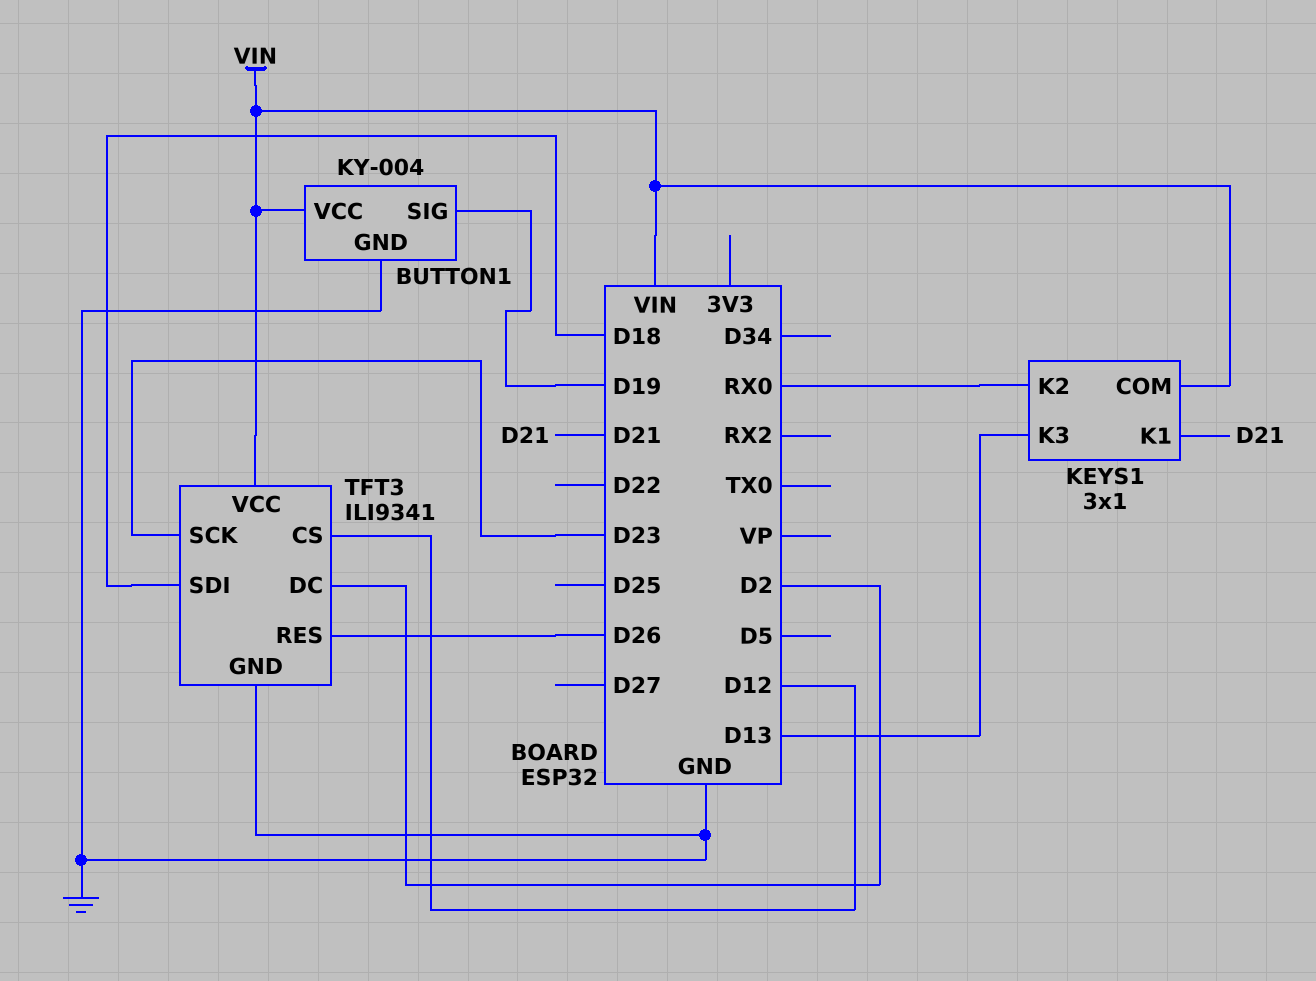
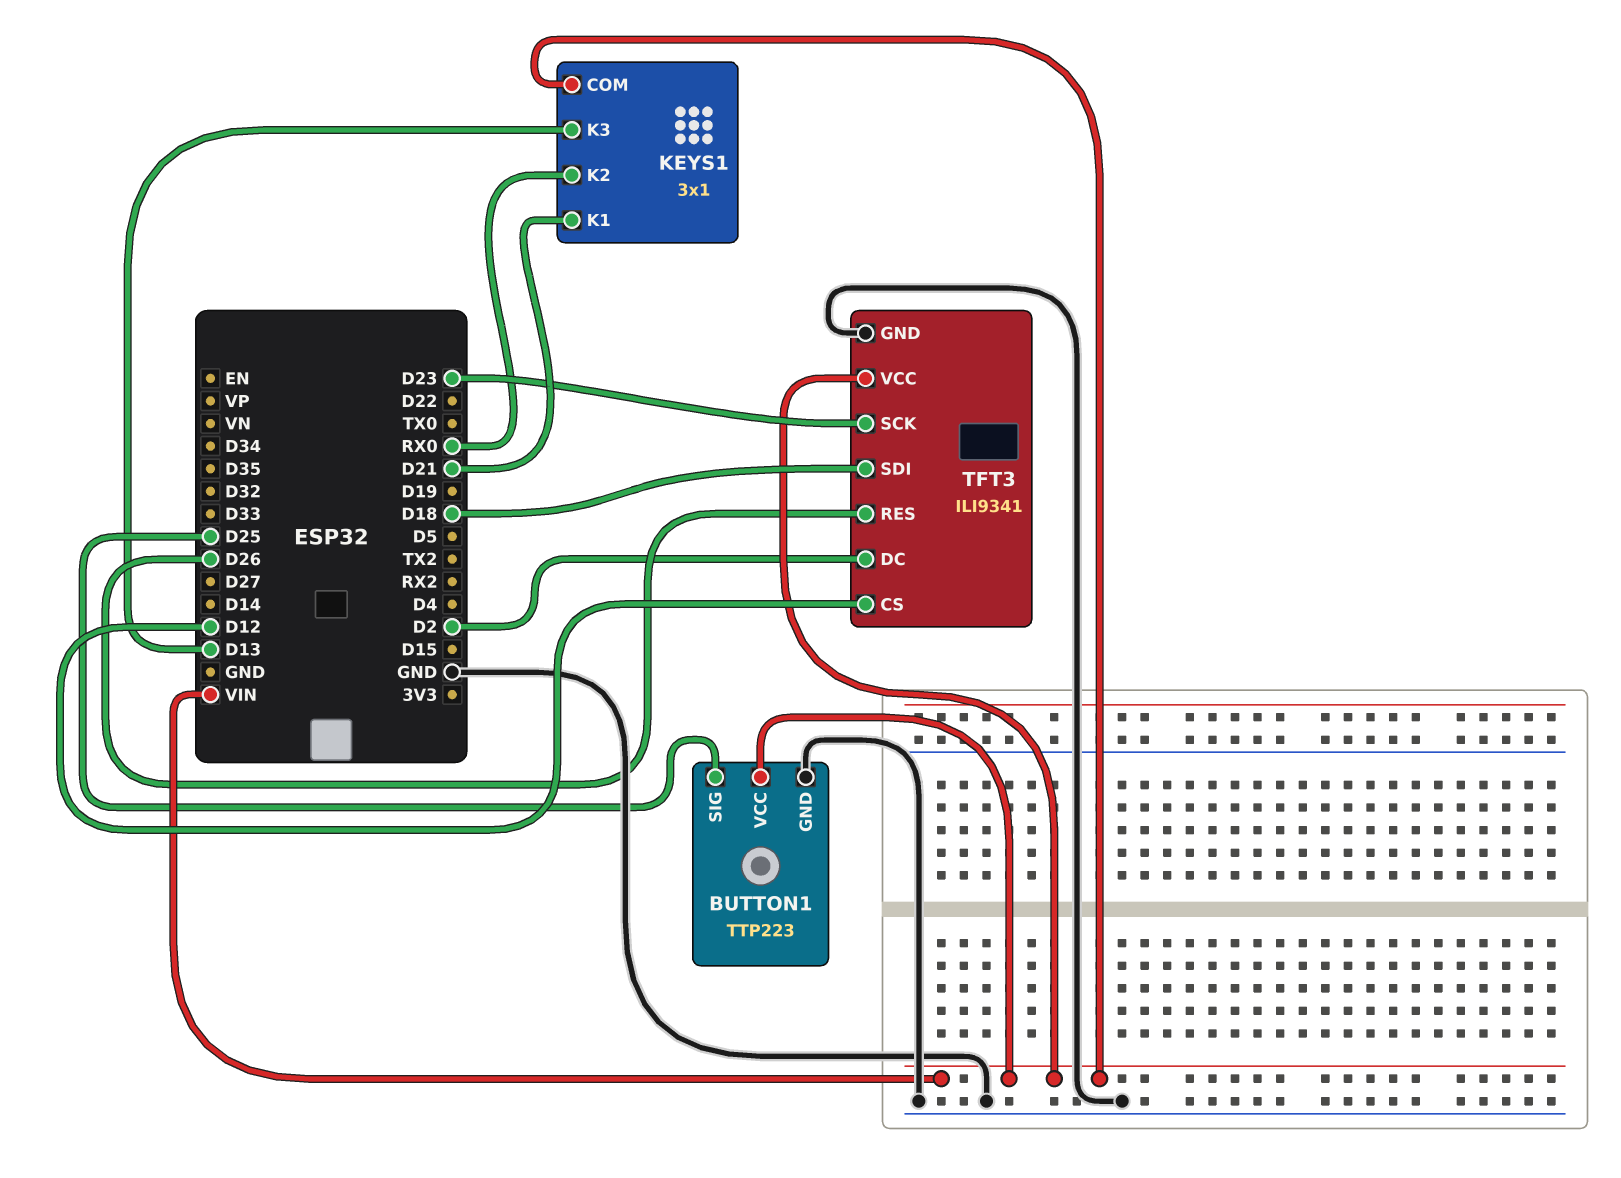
BUTTON1: KY-004 -> TTP223
BUTTON1 pin SIG: D19 -> D25

